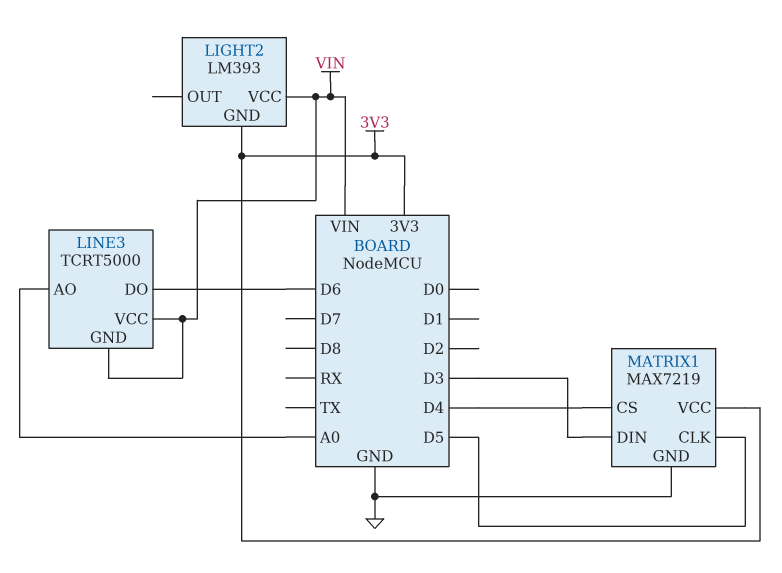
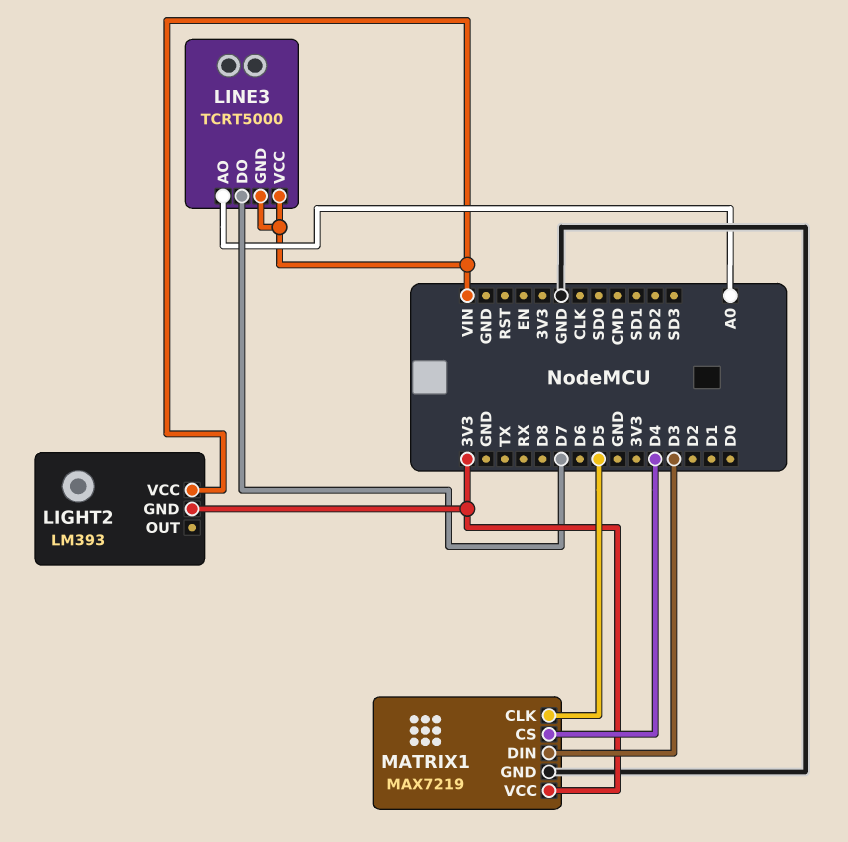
LINE3 pin DO: D6 -> D7

